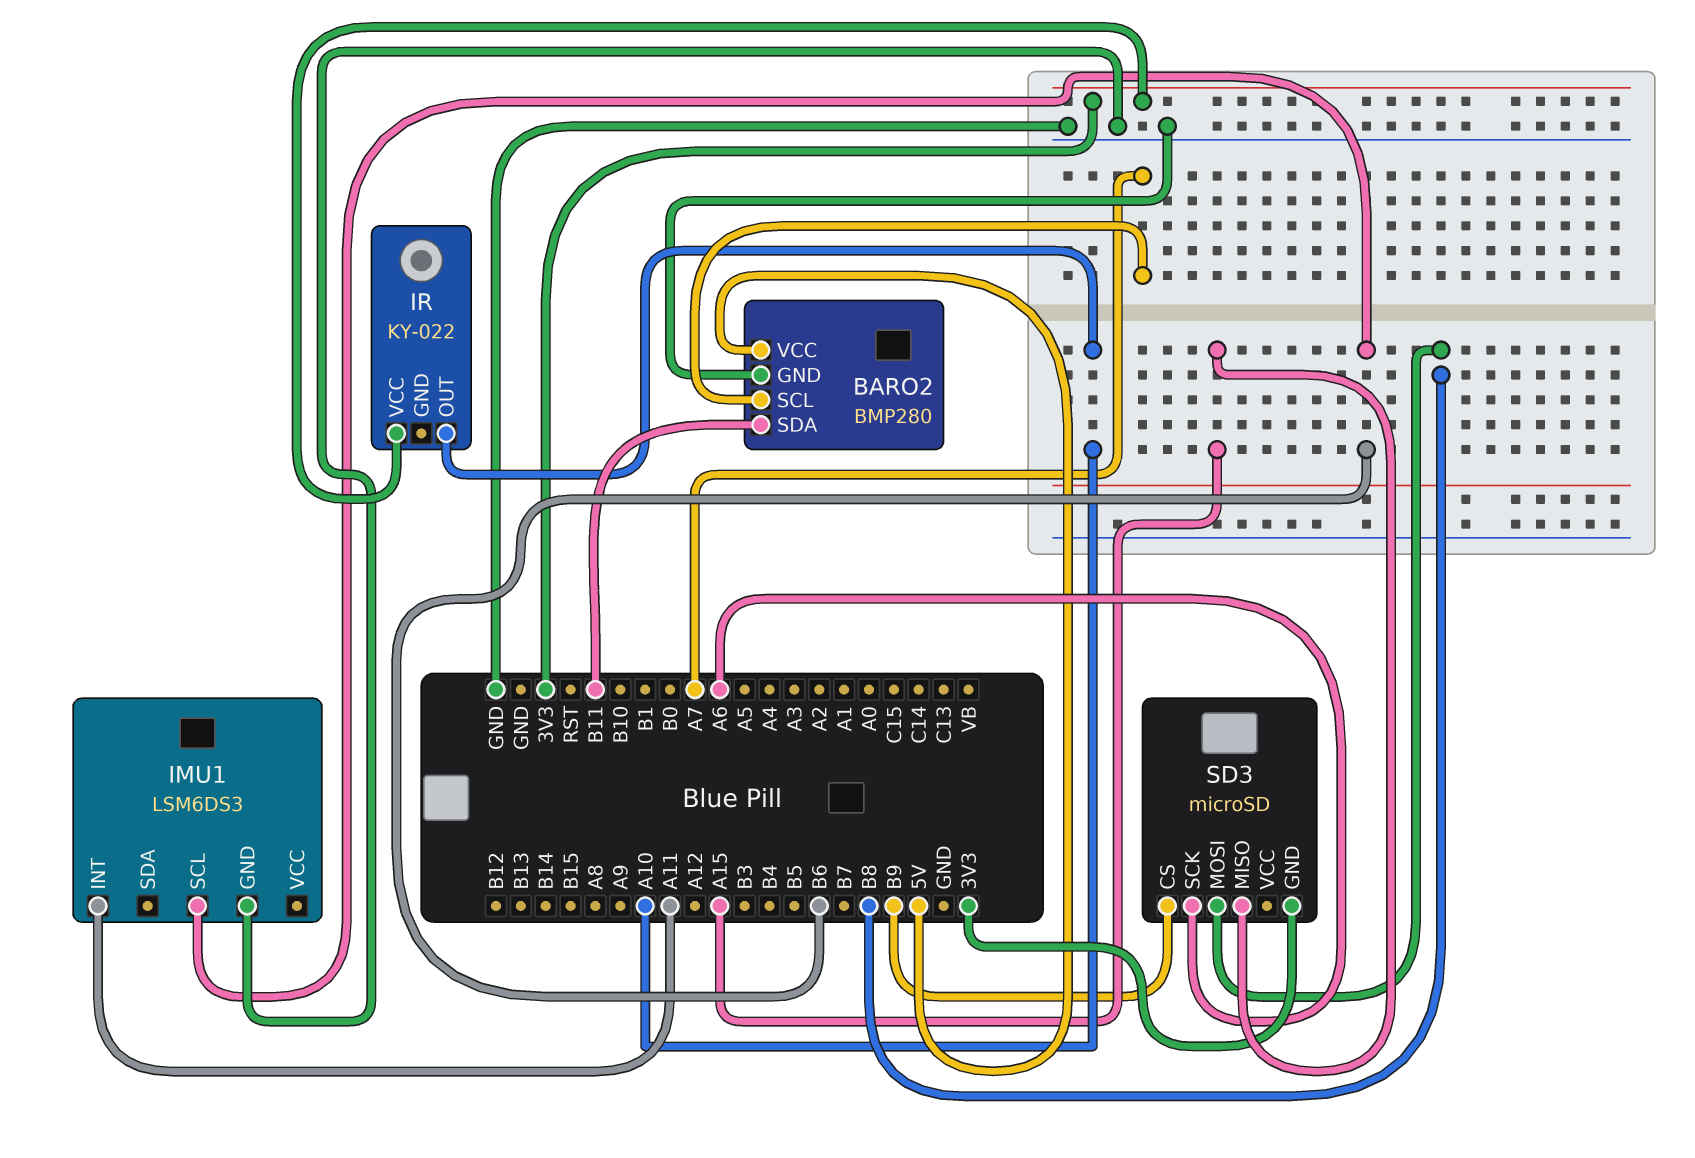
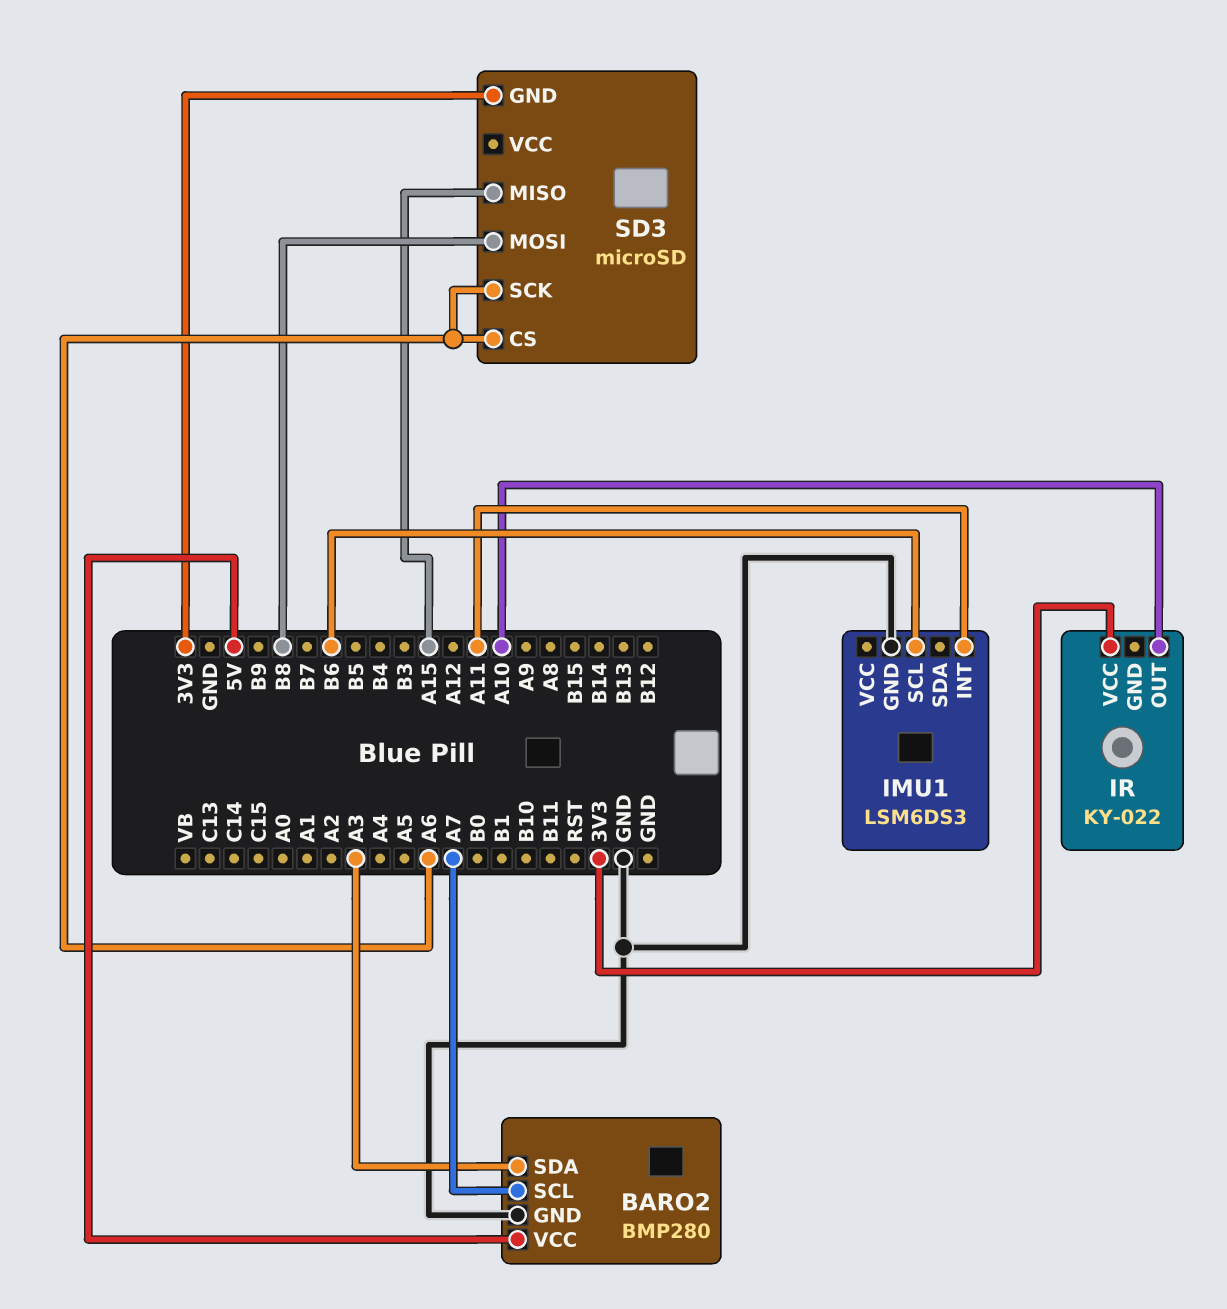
BARO2 pin SDA: B11 -> A3
SD3 pin CS: B9 -> A6

